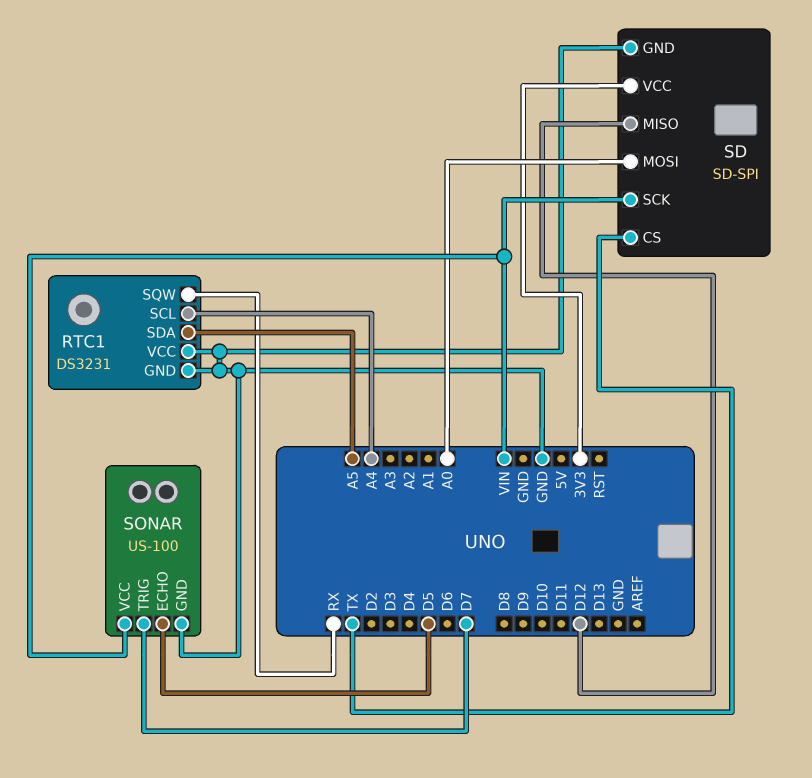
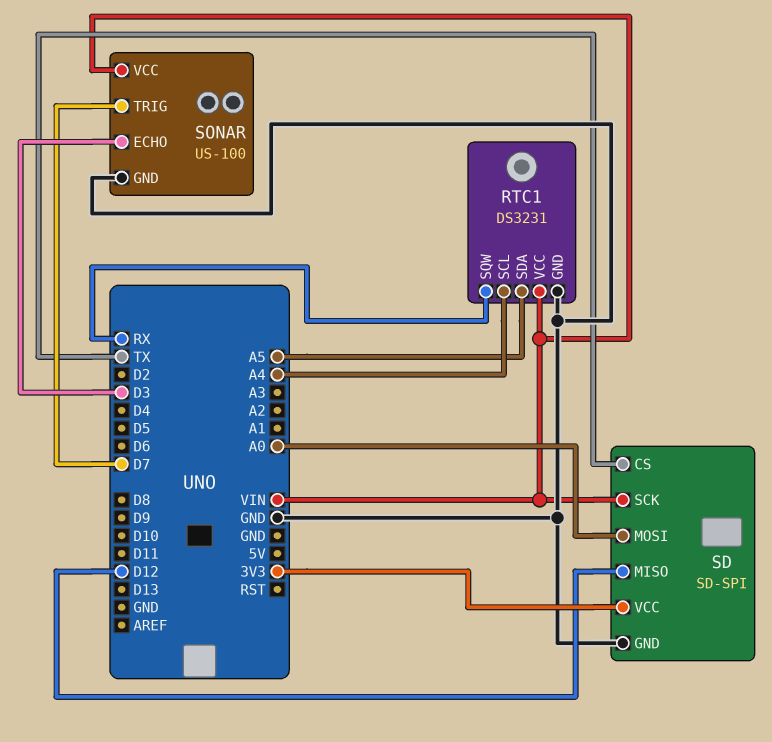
RTC1 pin VCC: GND -> VIN
SONAR pin ECHO: D5 -> D3

